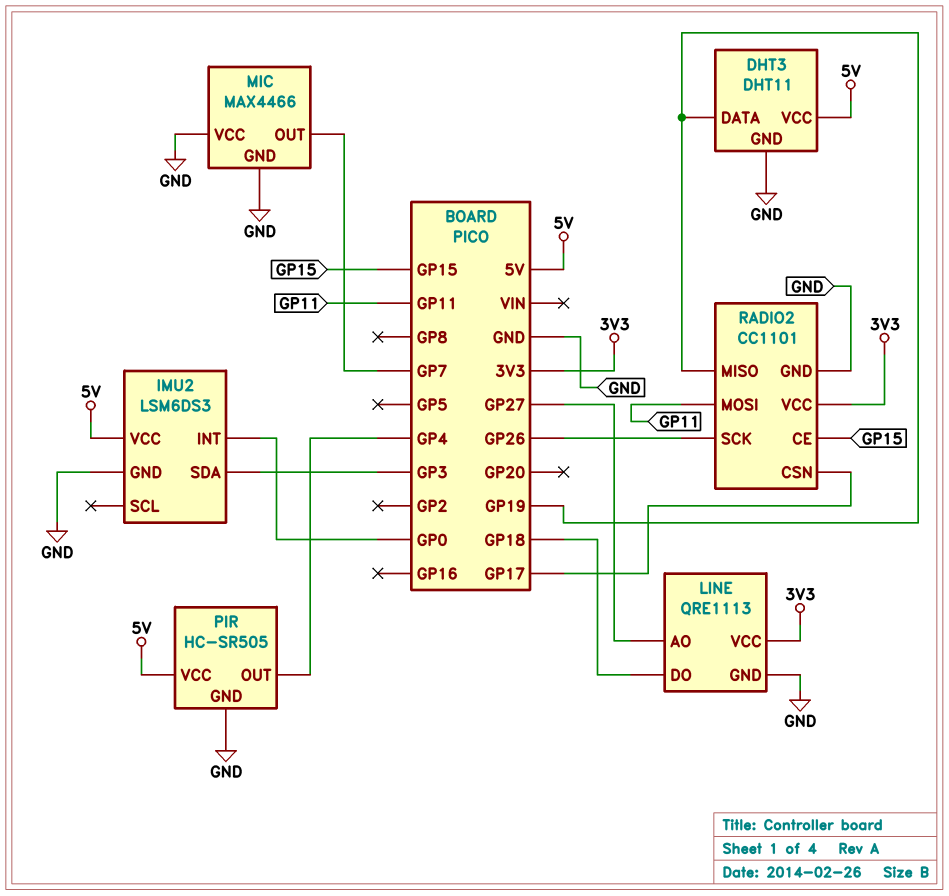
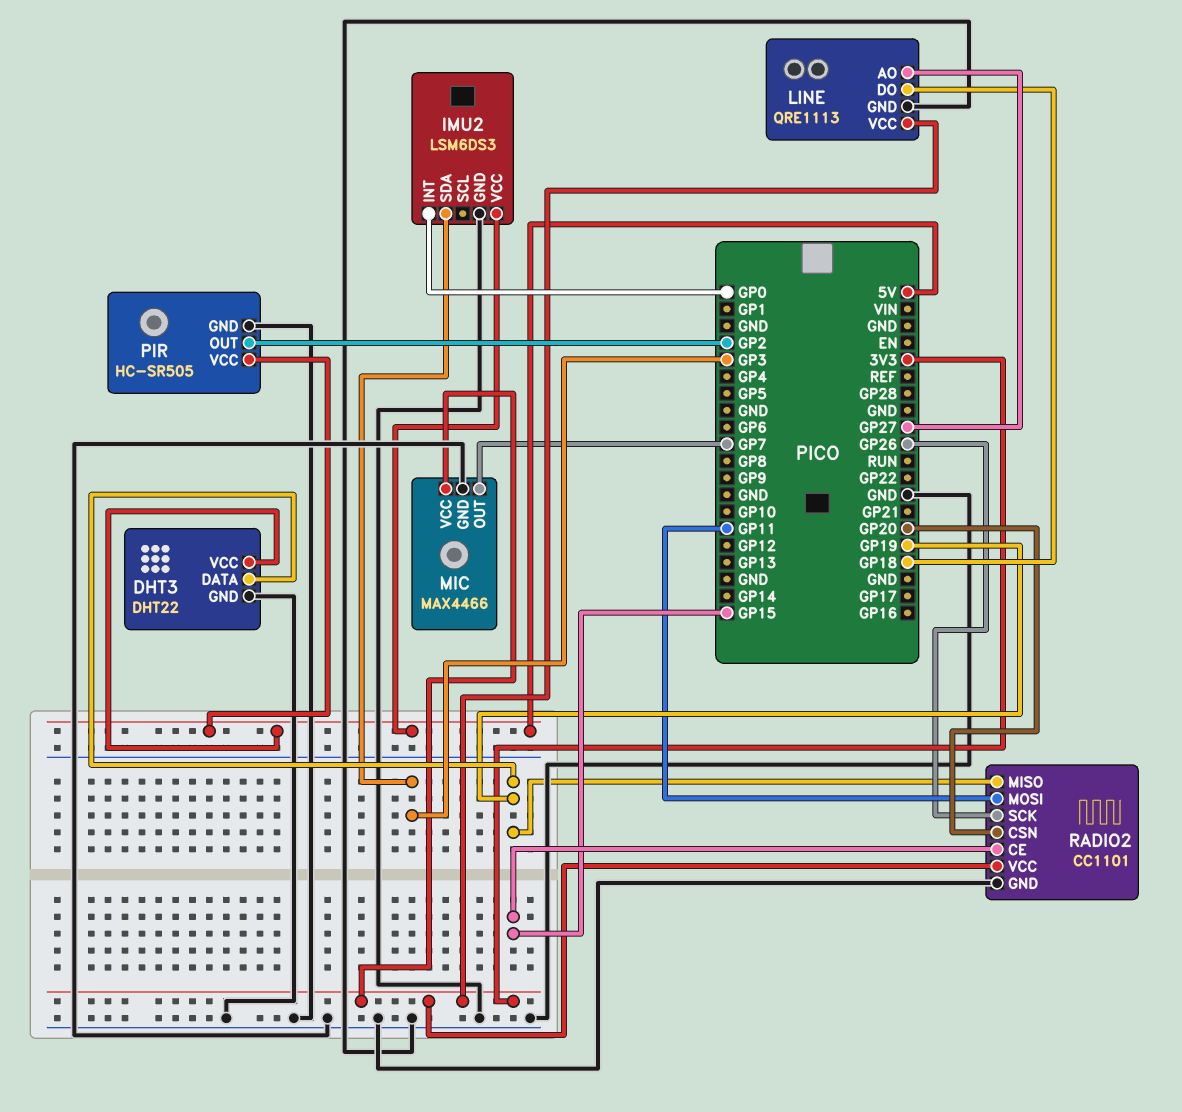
DHT3: DHT11 -> DHT22
MIC pin VCC: GND -> 3V3
PIR pin OUT: GP4 -> GP2
RADIO2 pin CSN: GP17 -> GP20

